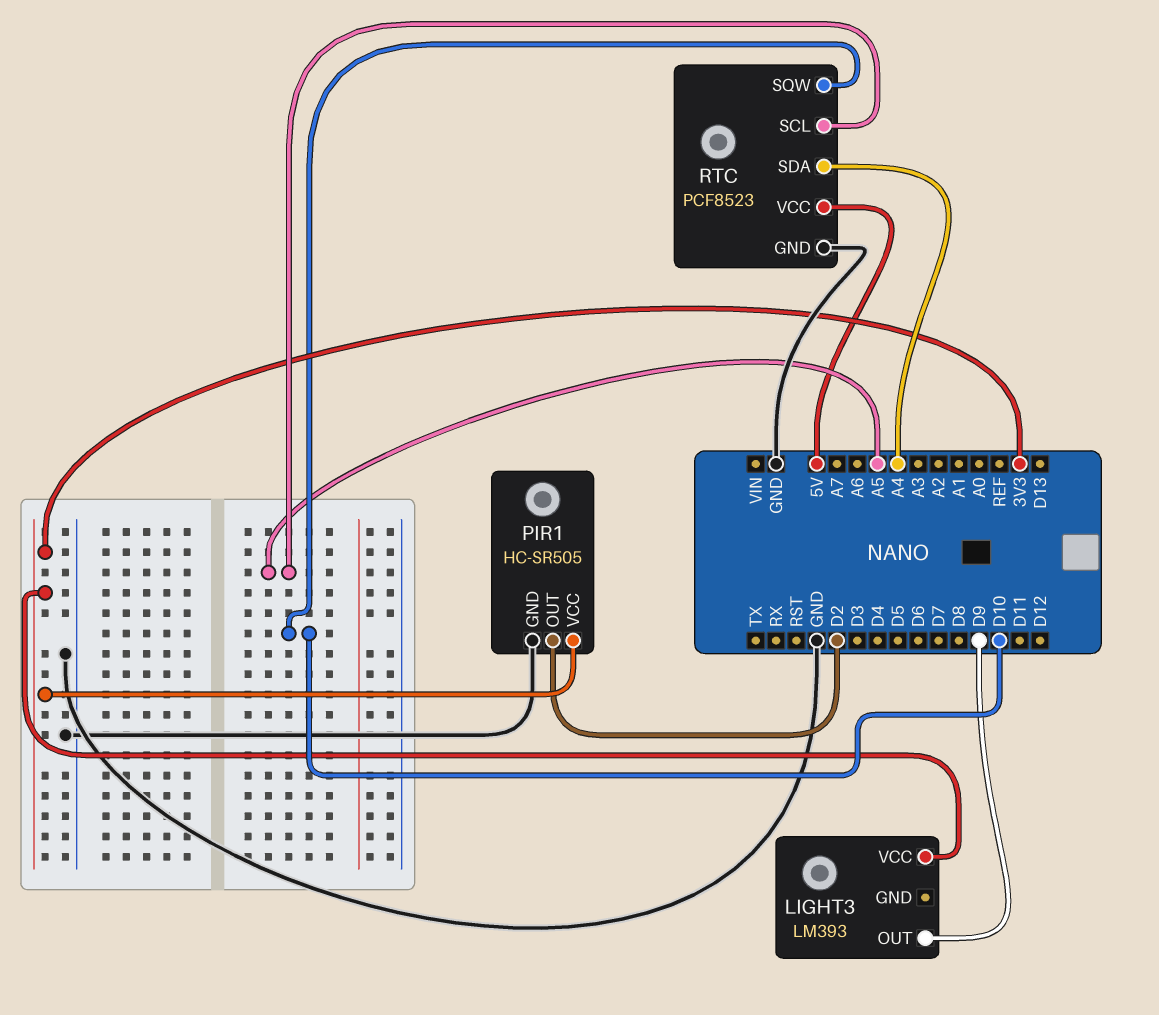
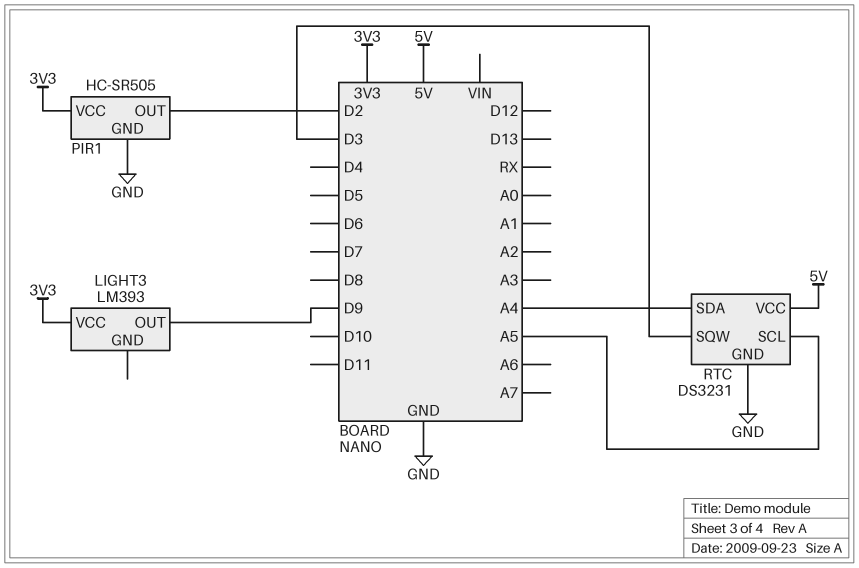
RTC: PCF8523 -> DS3231
RTC pin SQW: D10 -> D3

